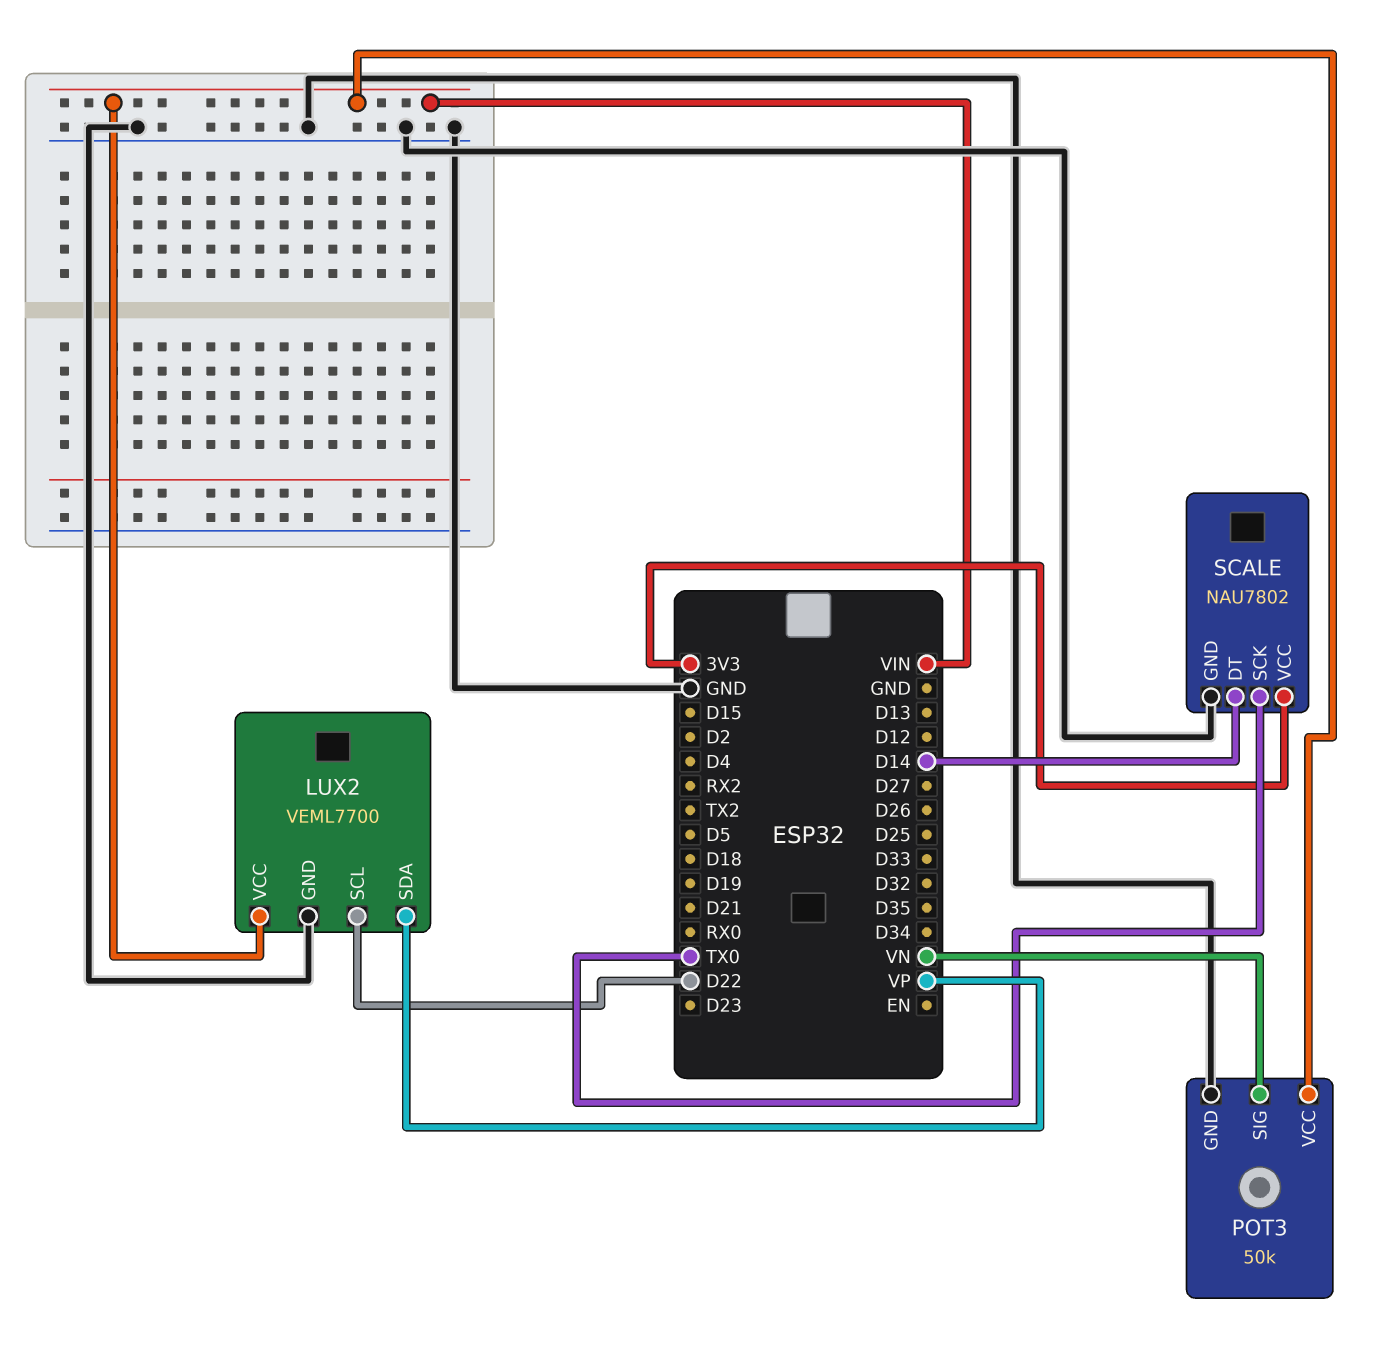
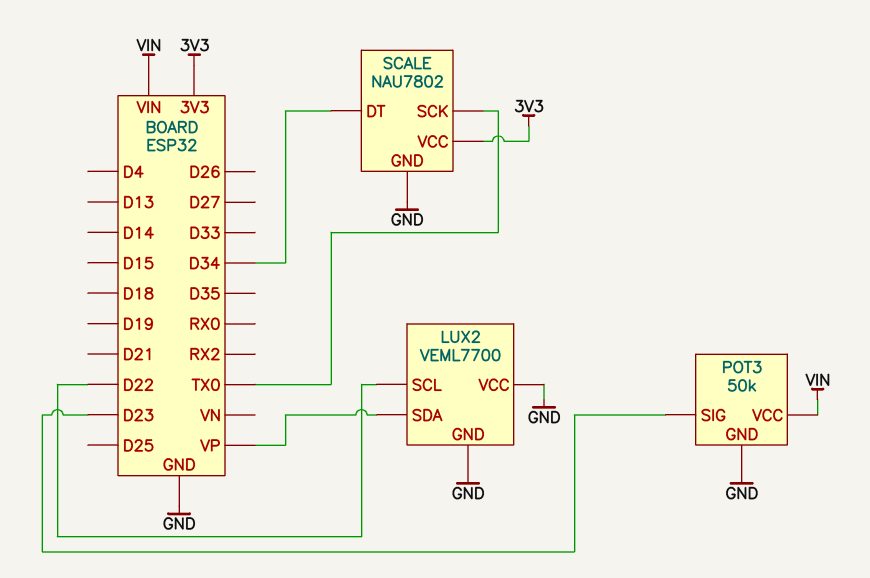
LUX2 pin VCC: VIN -> GND
POT3 pin SIG: VN -> D23
SCALE pin DT: D14 -> D34

